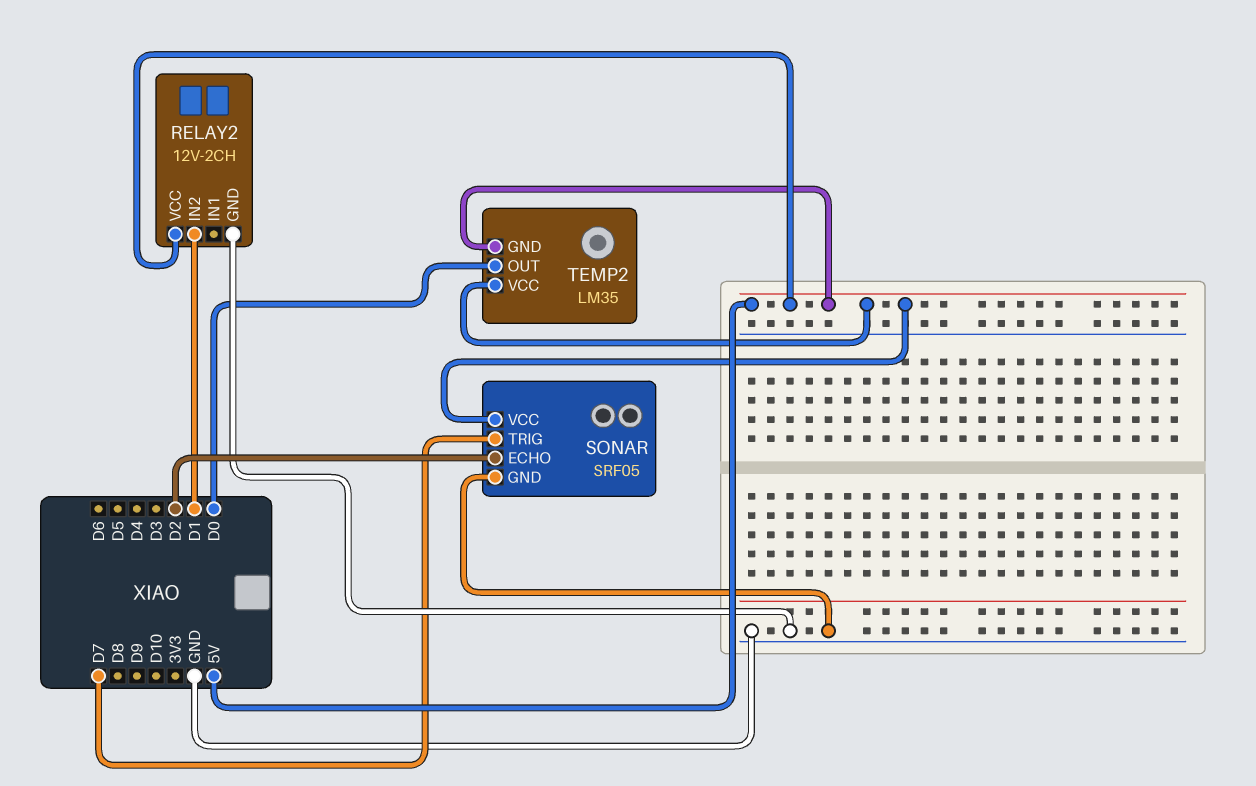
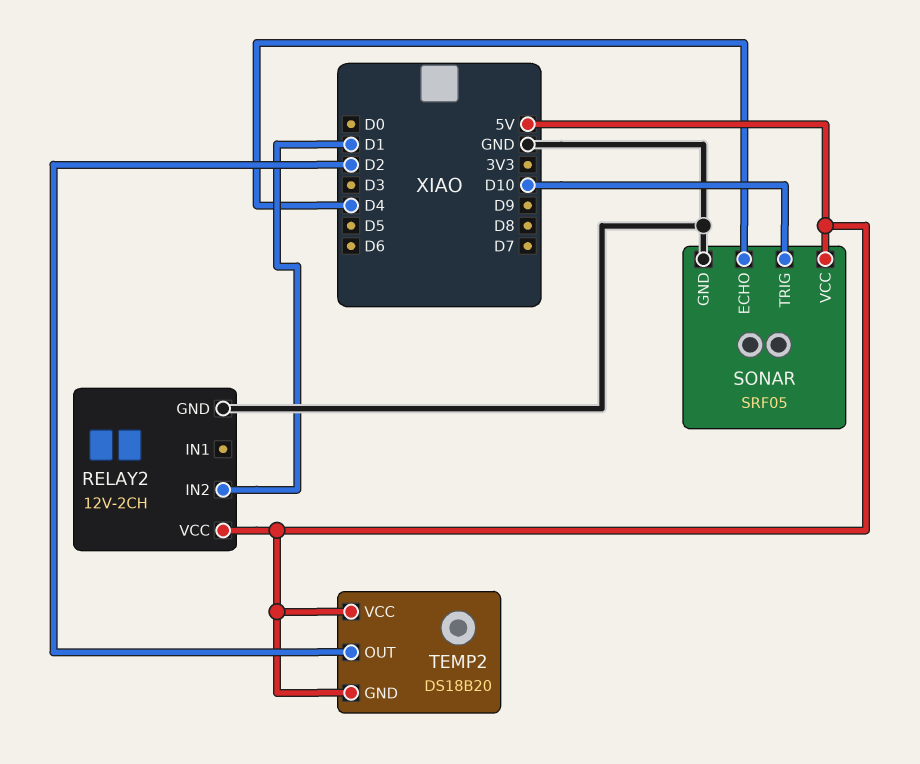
SONAR pin ECHO: D2 -> D4
SONAR pin TRIG: D7 -> D10
TEMP2: LM35 -> DS18B20
TEMP2 pin OUT: D0 -> D2

